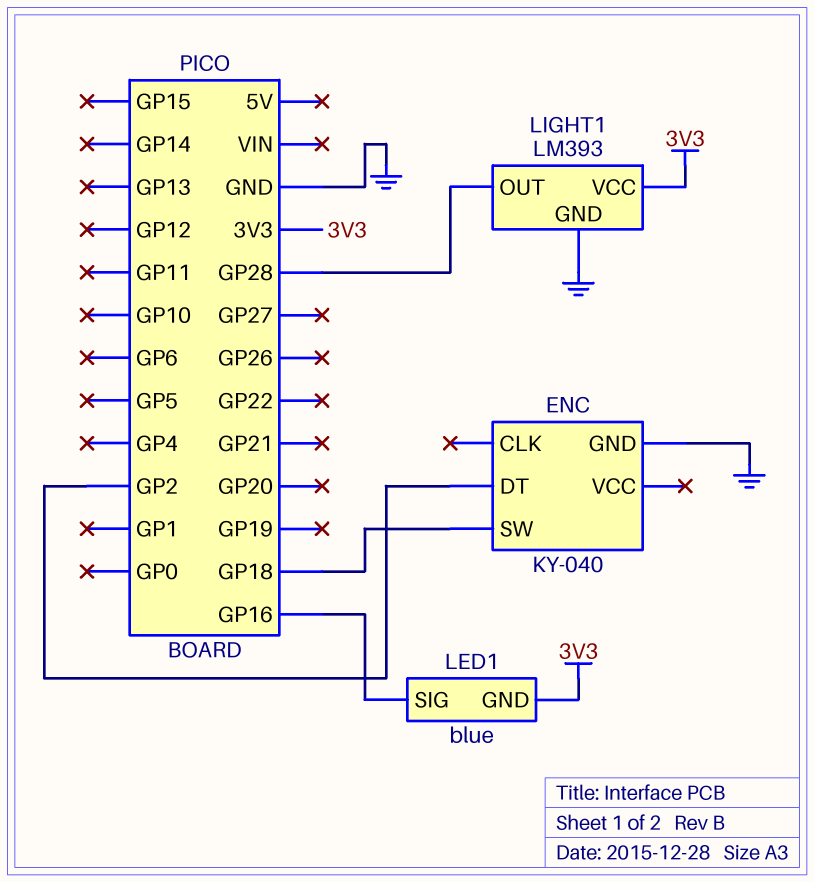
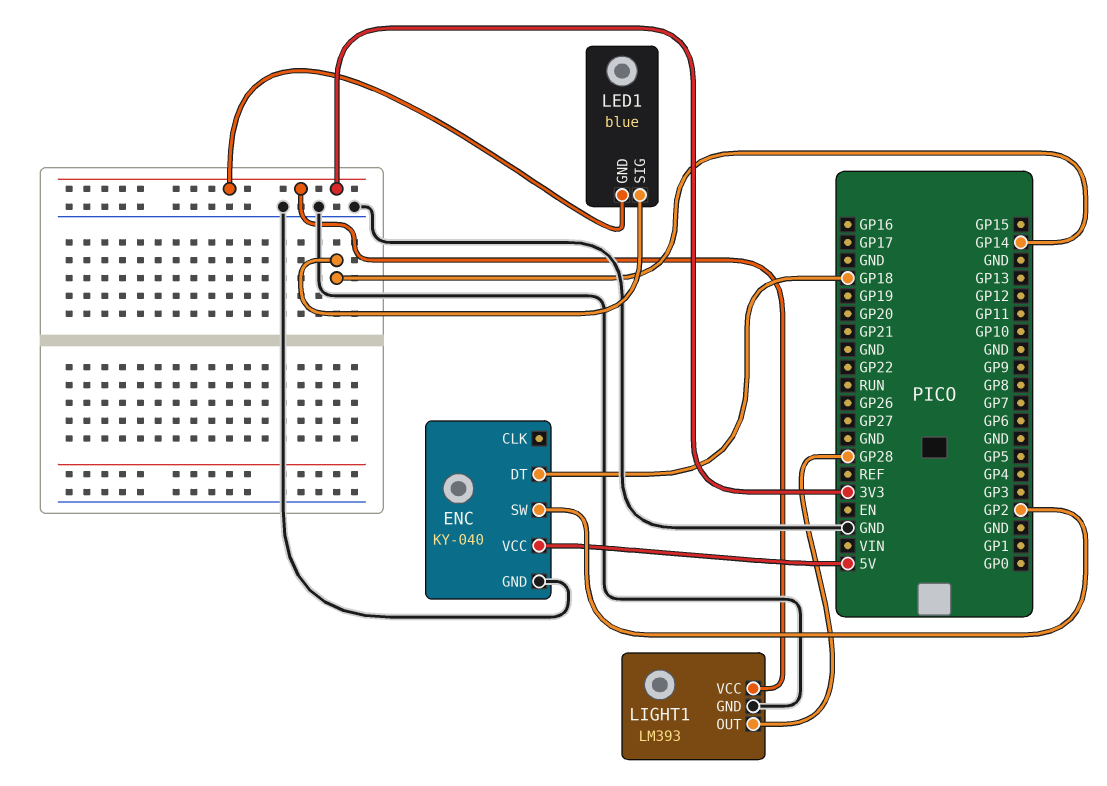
ENC pin DT: GP2 -> GP18
ENC pin SW: GP18 -> GP2
ENC pin VCC: none -> 5V
LED1 pin SIG: GP16 -> GP14

